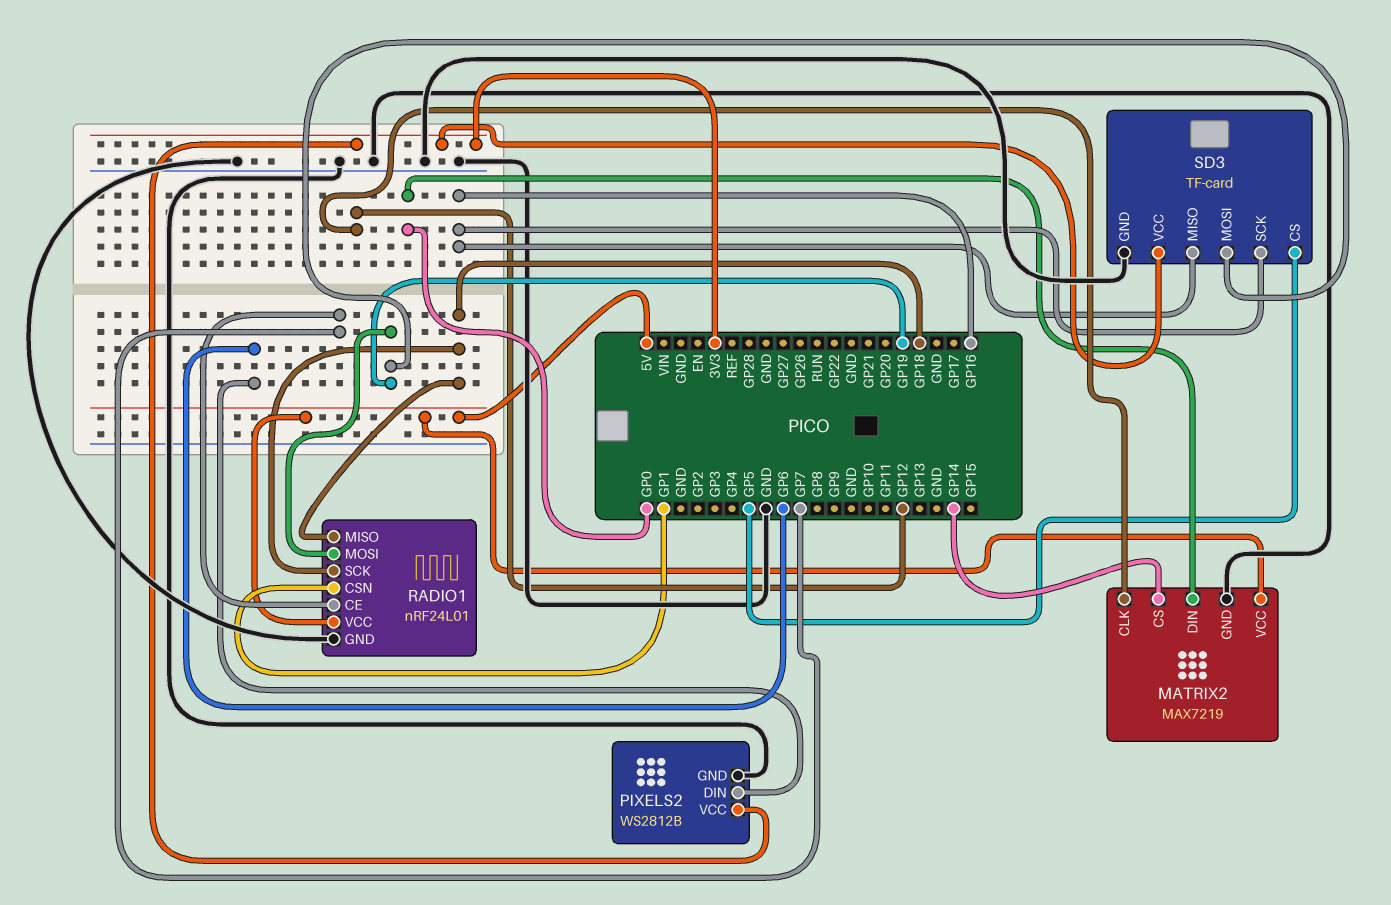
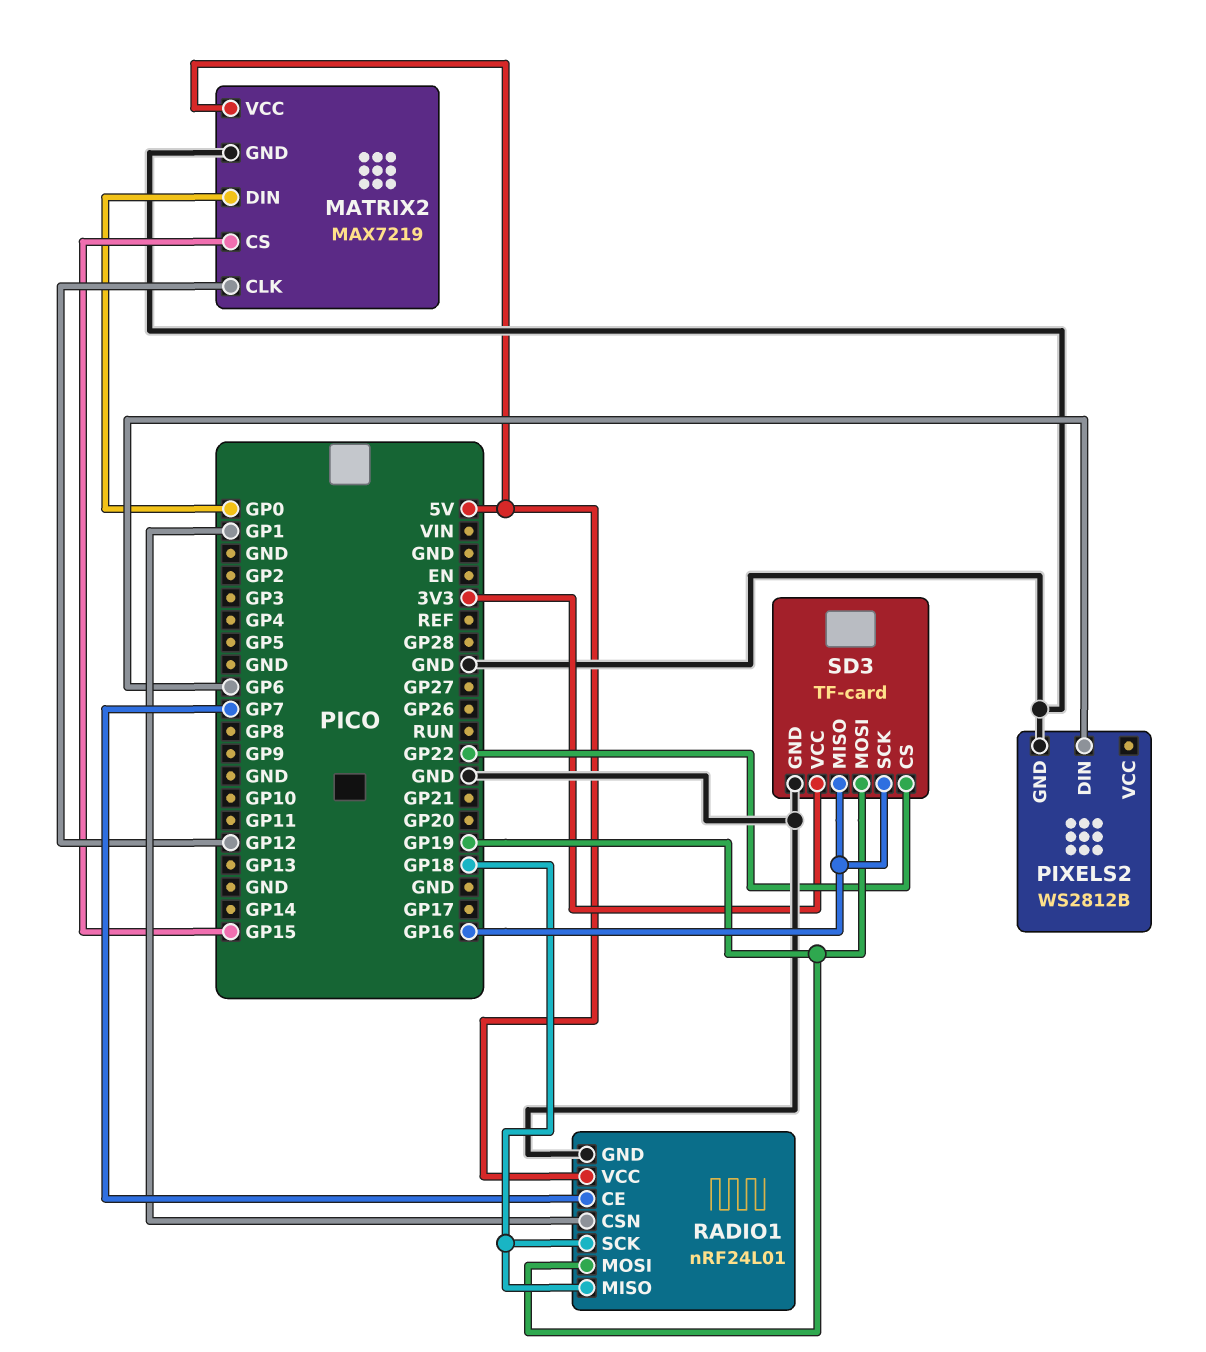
MATRIX2 pin CS: GP14 -> GP15
PIXELS2 pin VCC: 3V3 -> none
SD3 pin CS: GP5 -> GP22

